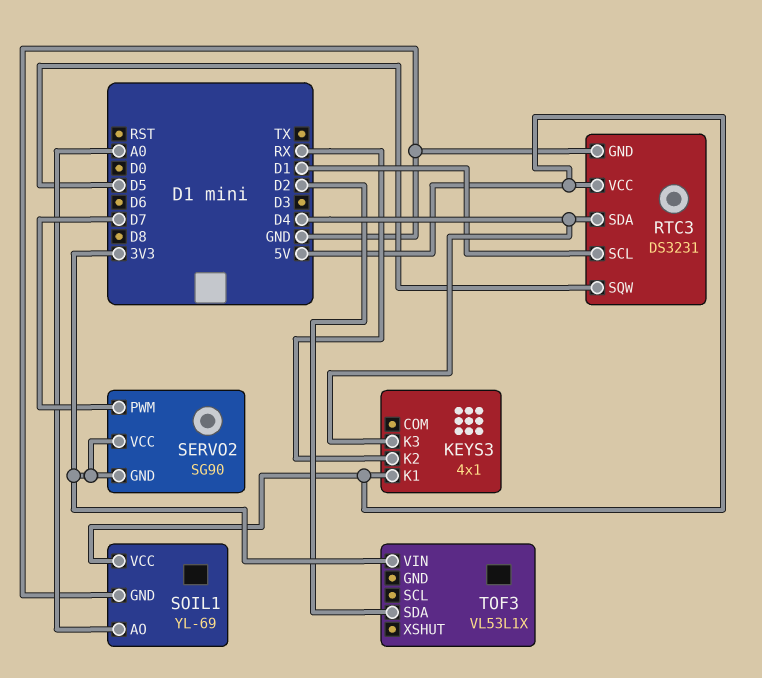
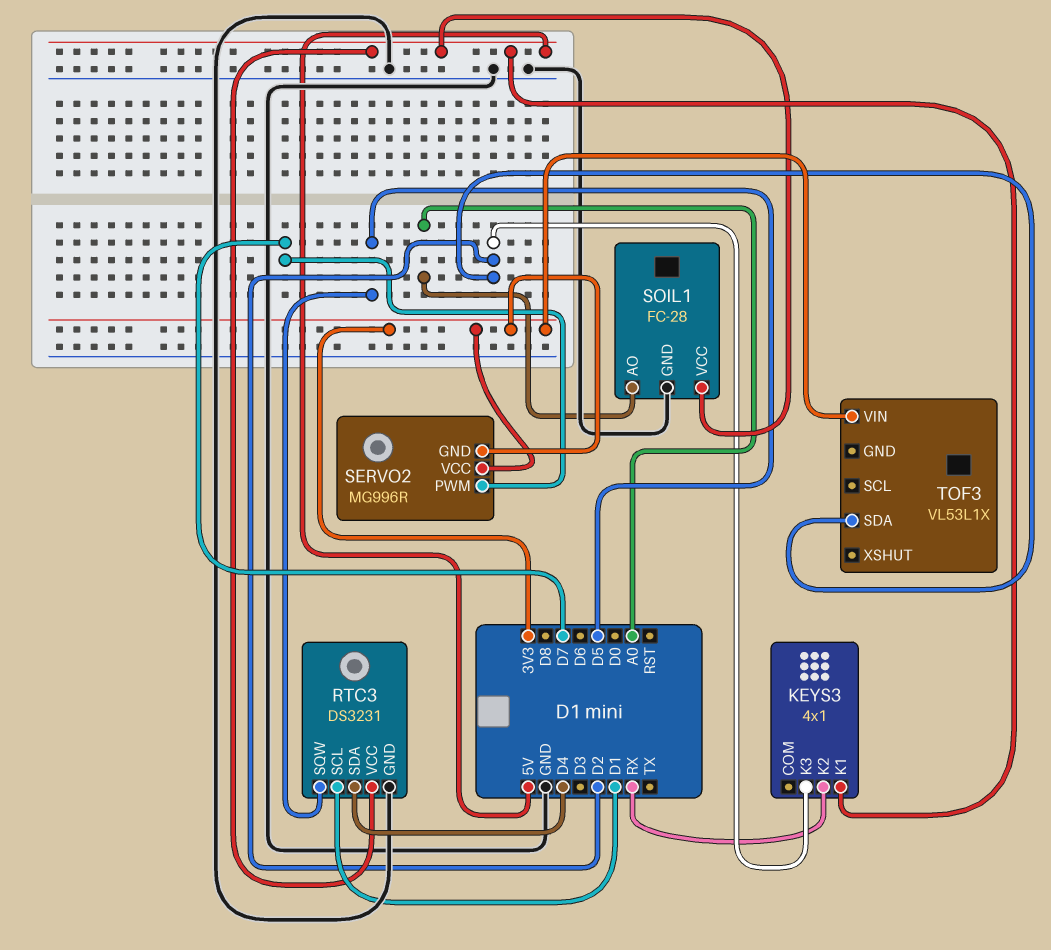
KEYS3 pin K3: D4 -> D2
SERVO2: SG90 -> MG996R
SOIL1: YL-69 -> FC-28

